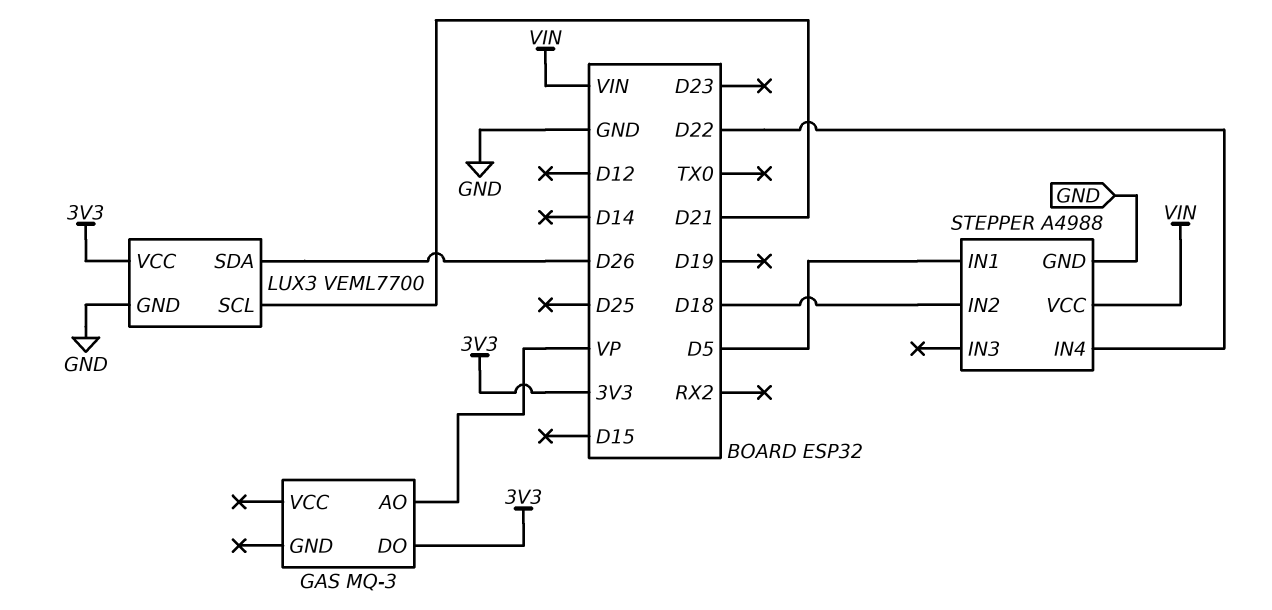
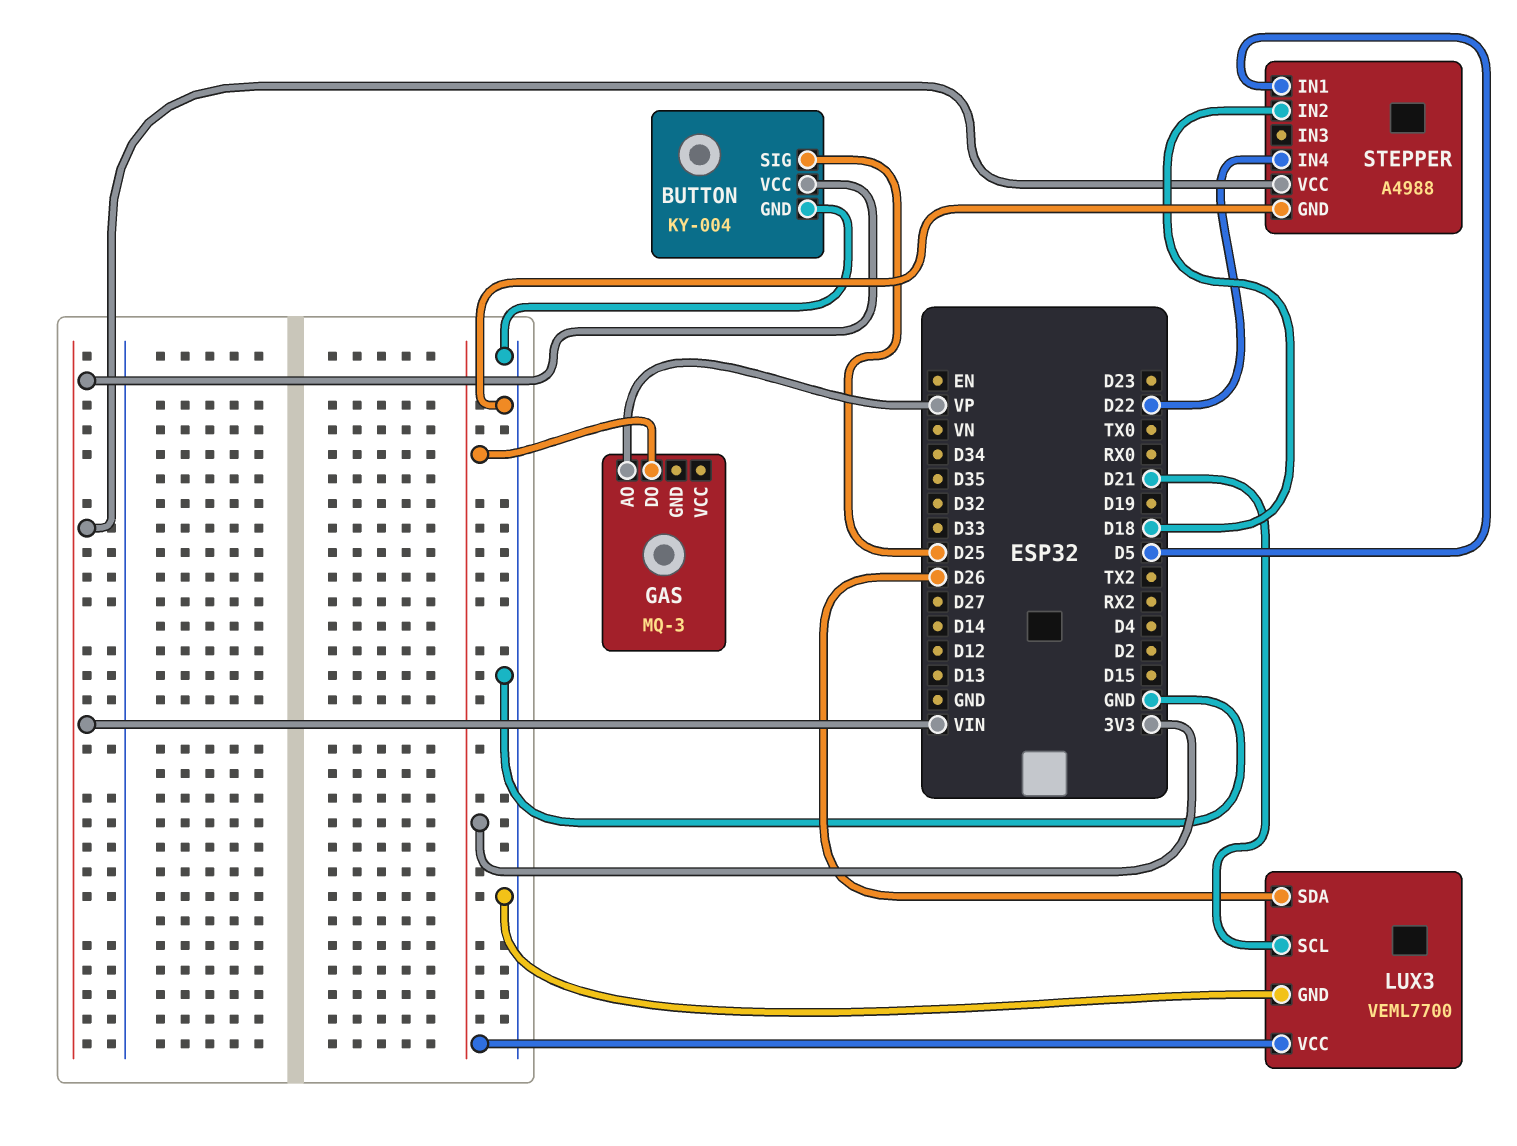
BUTTON: none -> KY-004
BUTTON pin GND: none -> GND
BUTTON pin SIG: none -> D25
BUTTON pin VCC: none -> VIN

